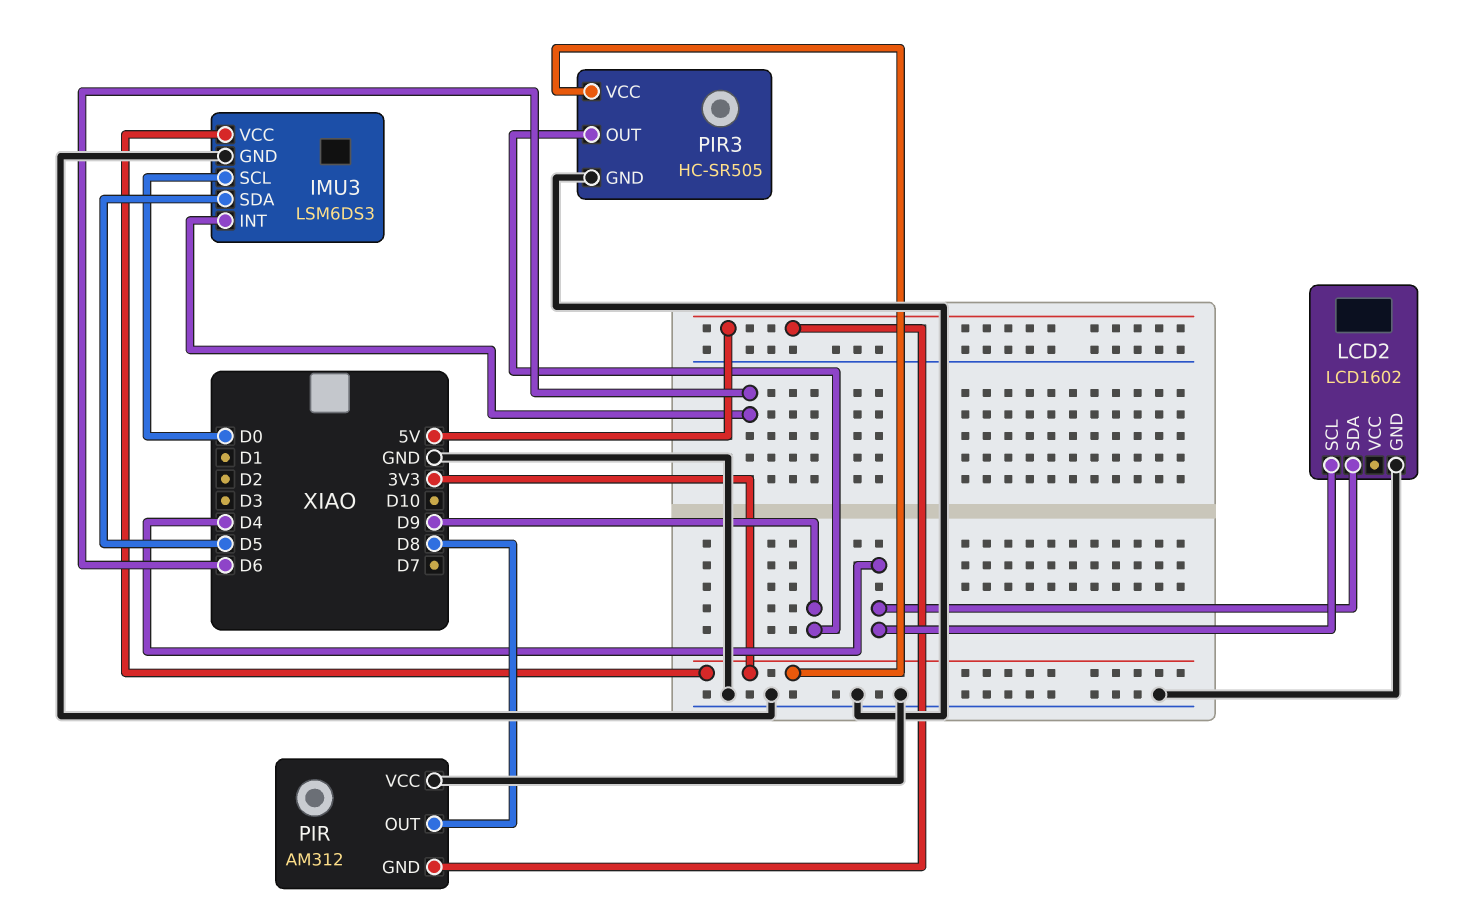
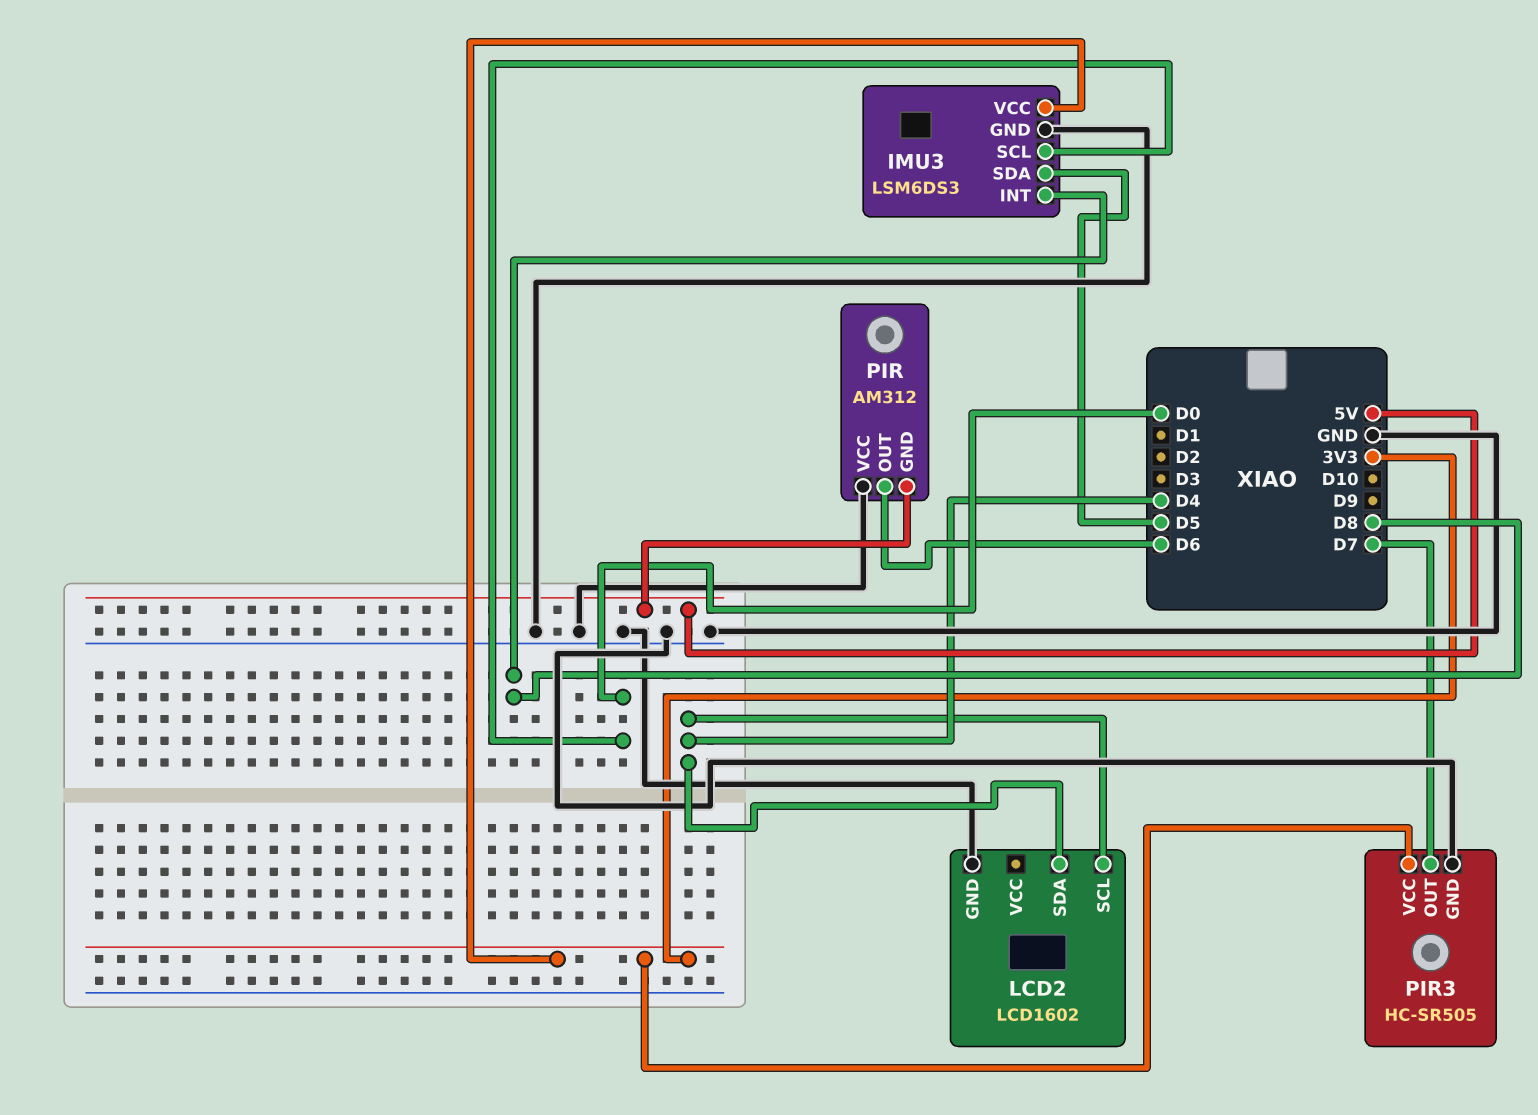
IMU3 pin INT: D6 -> D8
PIR pin OUT: D8 -> D6
PIR3 pin OUT: D9 -> D7

